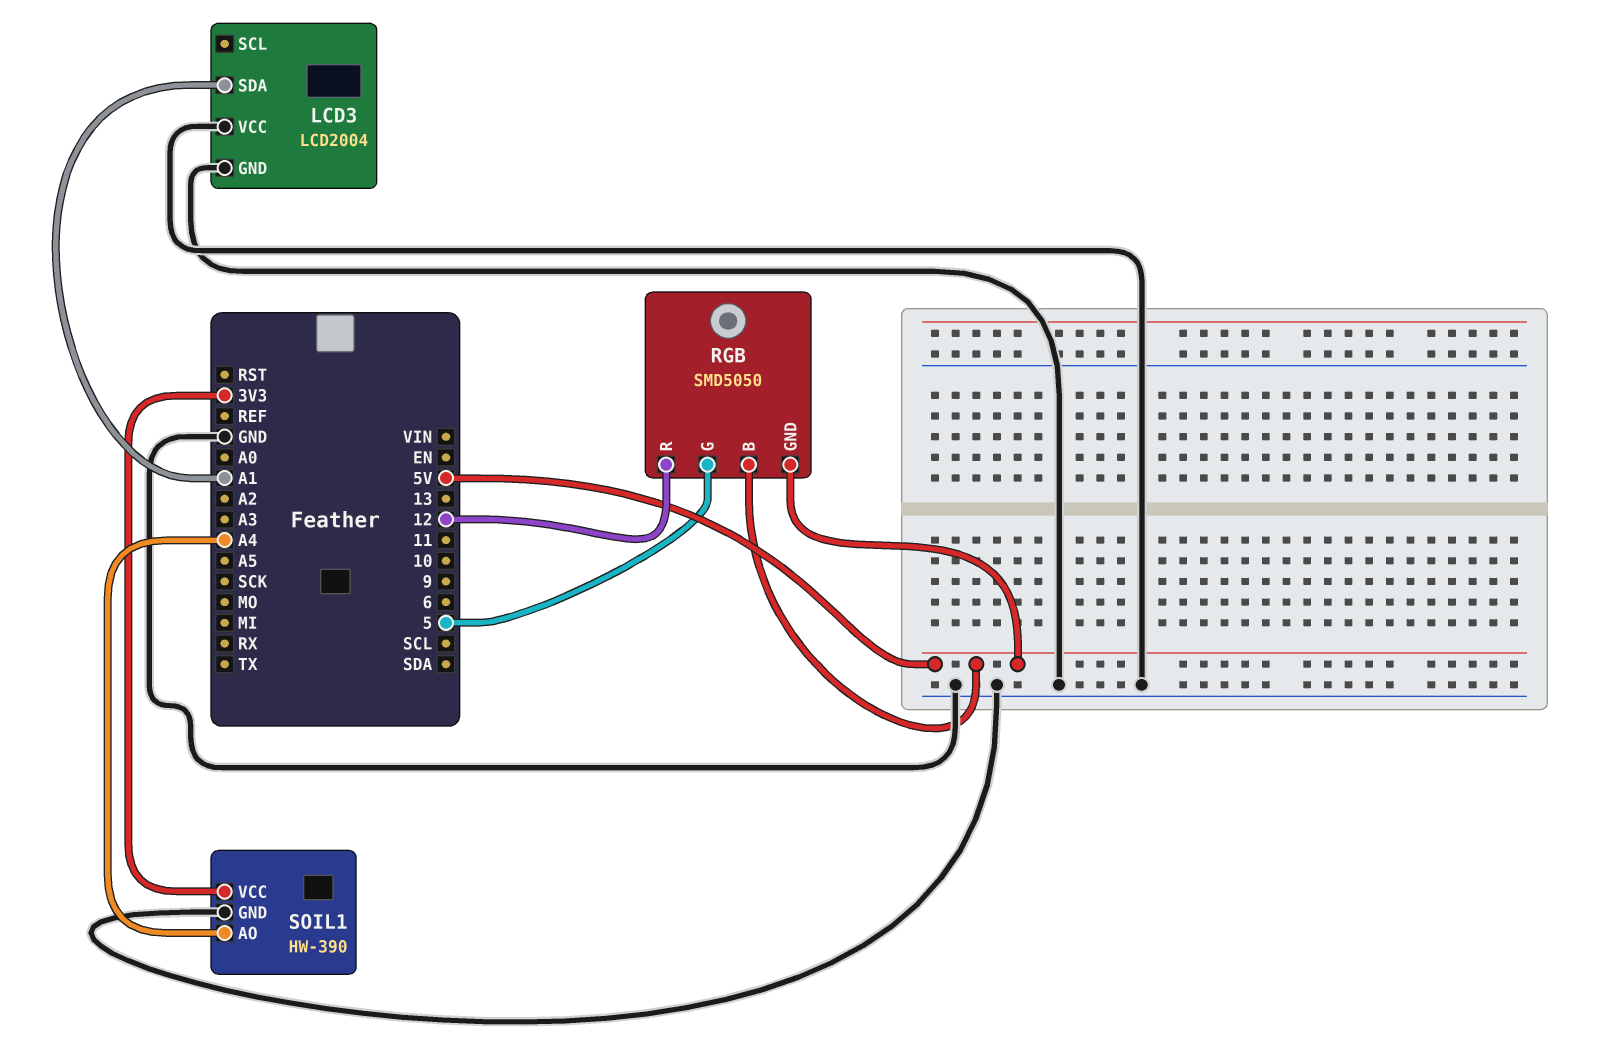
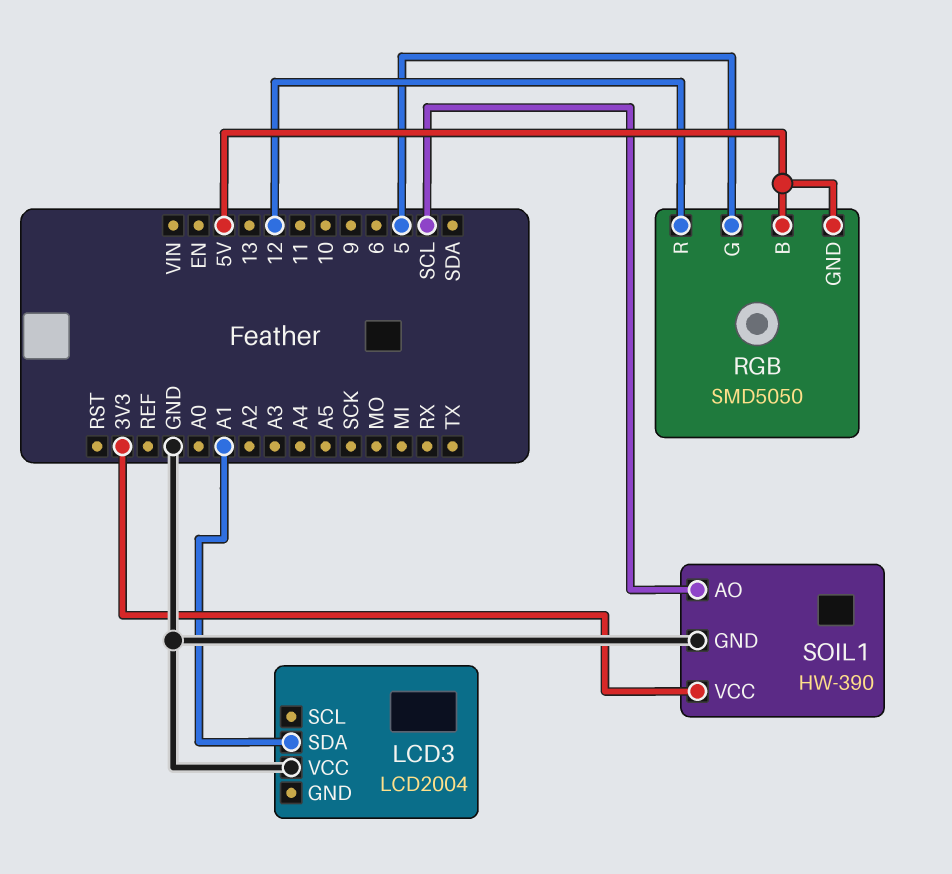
LCD3 pin GND: GND -> none
SOIL1 pin AO: A4 -> SCL

